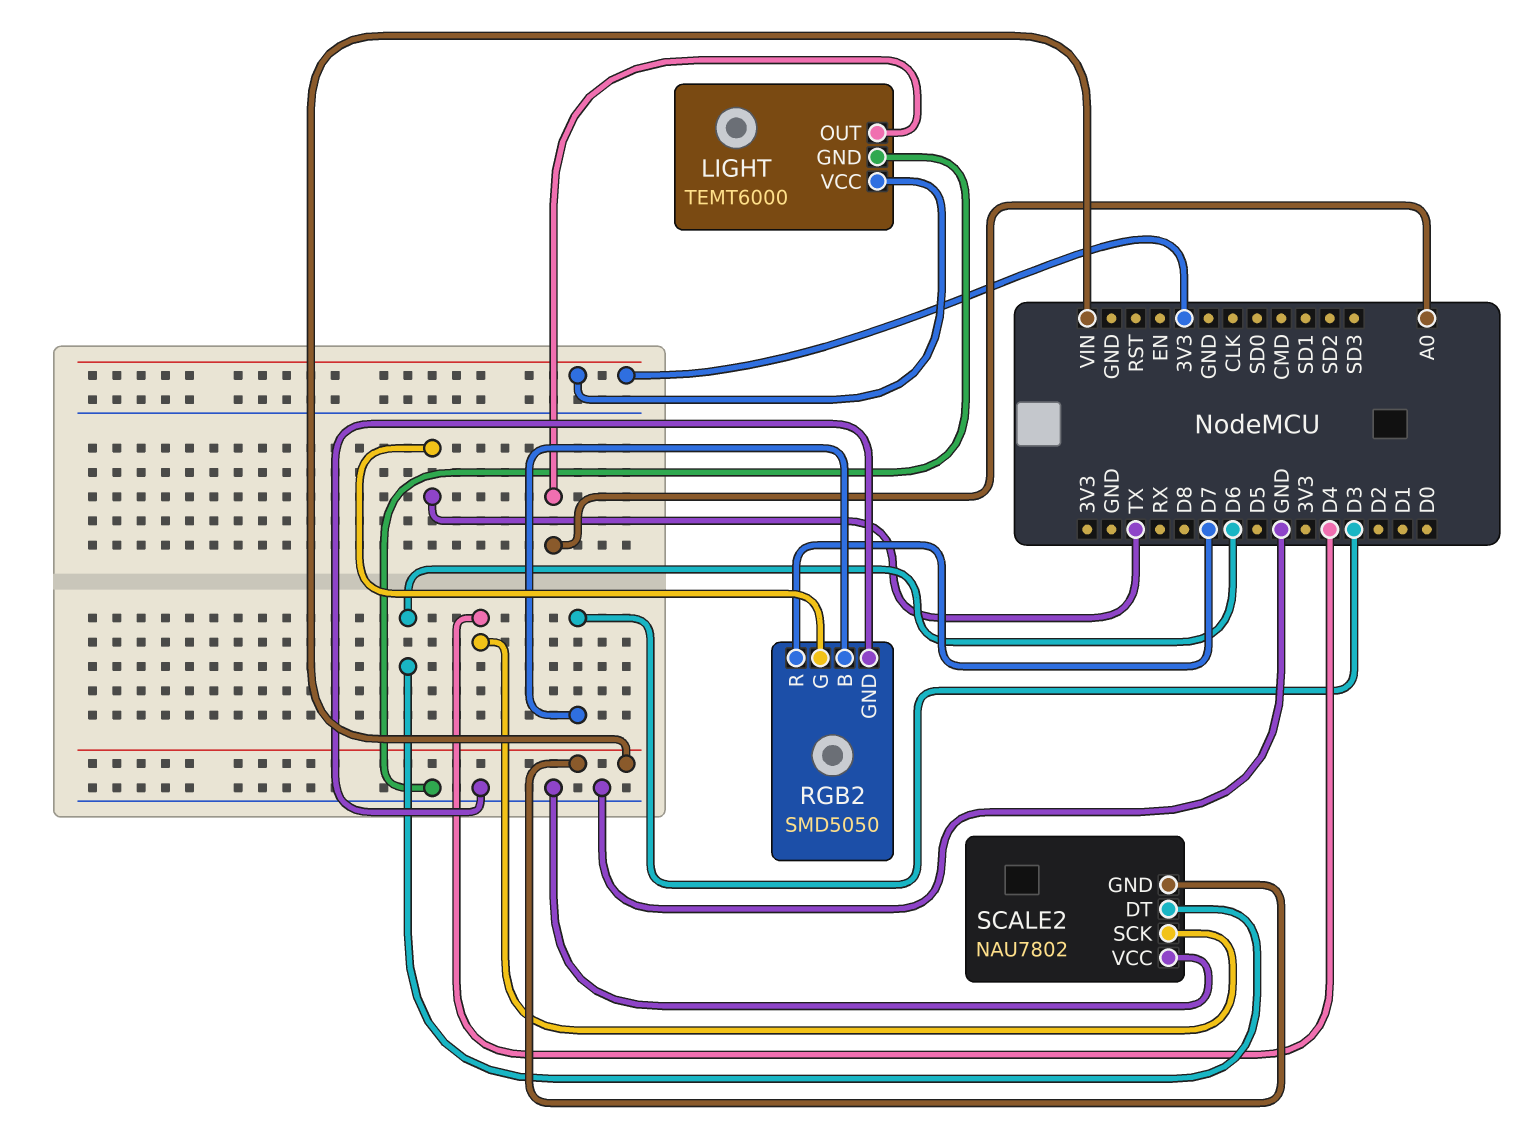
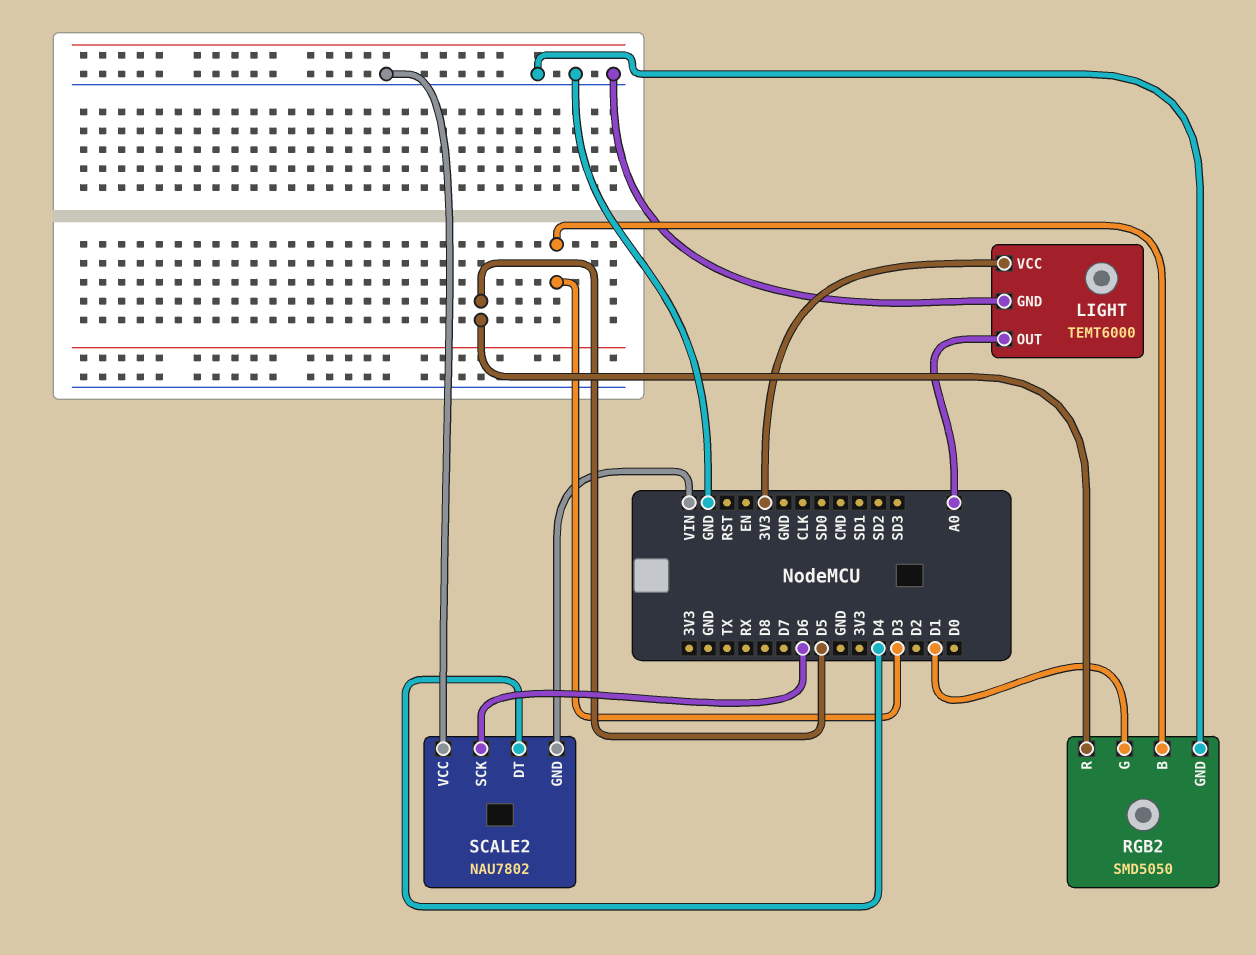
RGB2 pin G: TX -> D1
RGB2 pin R: D7 -> D5
SCALE2 pin DT: D6 -> D4
SCALE2 pin SCK: D4 -> D6

